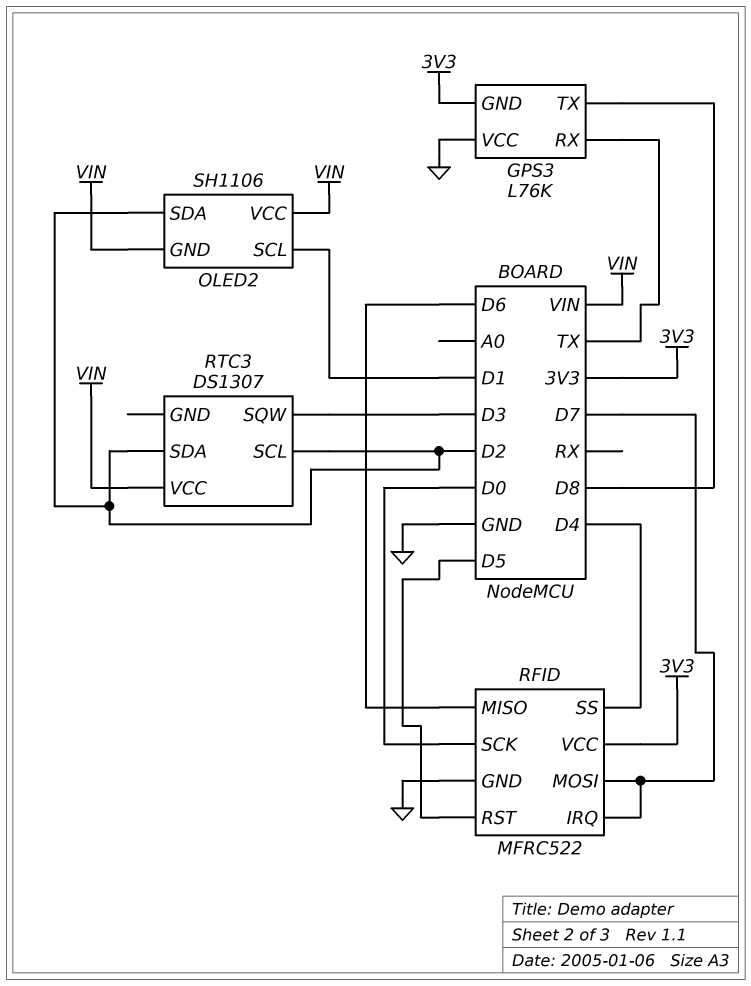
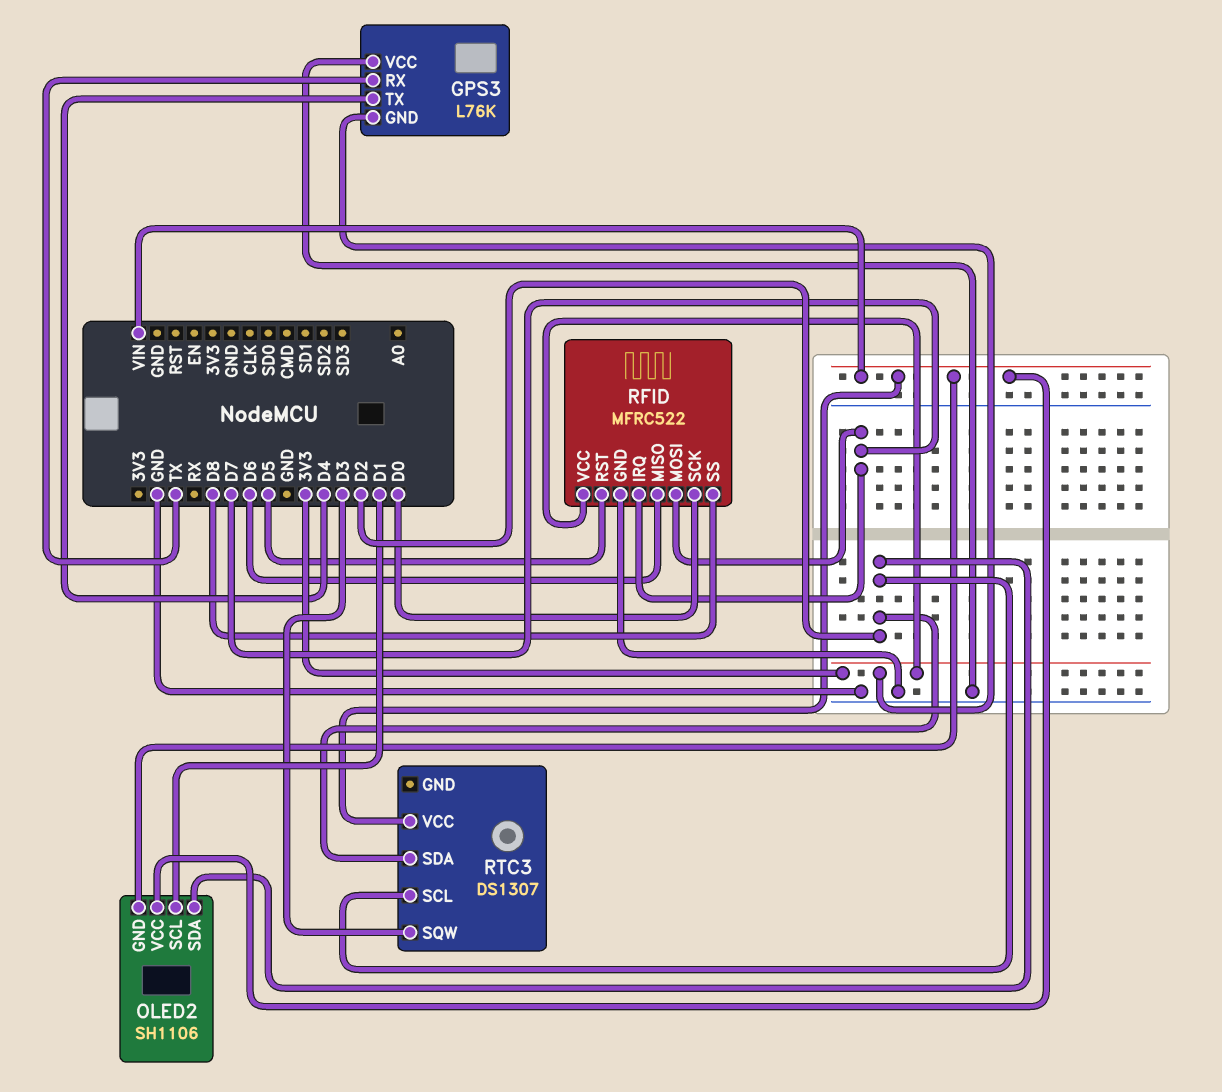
GPS3 pin TX: D8 -> D4
RFID pin SS: D4 -> D8

